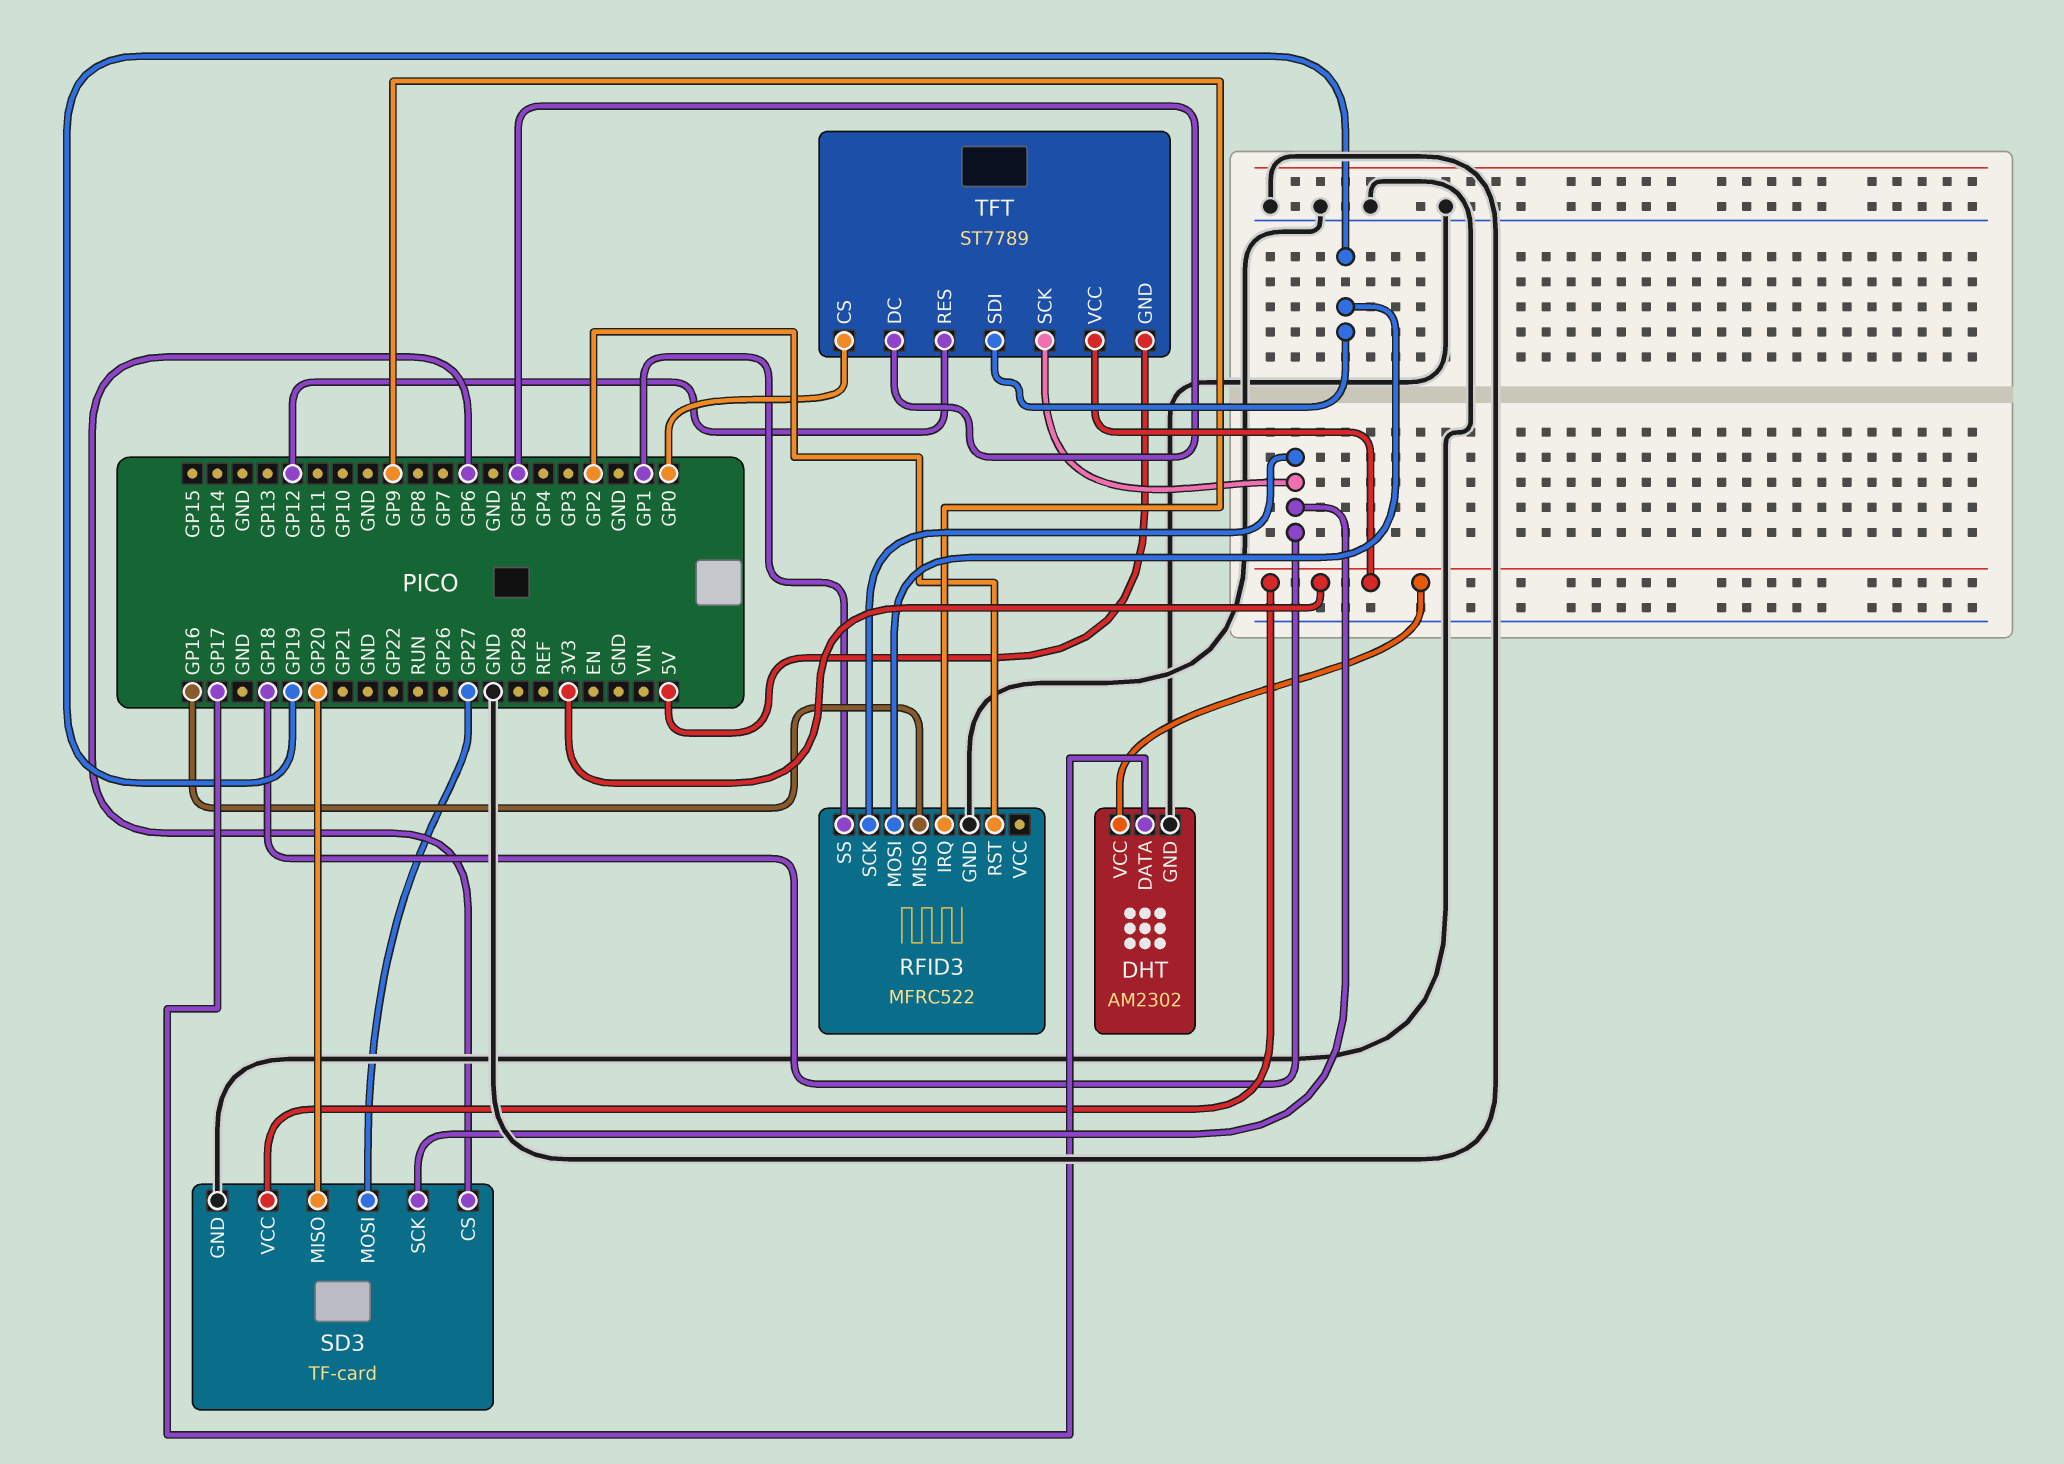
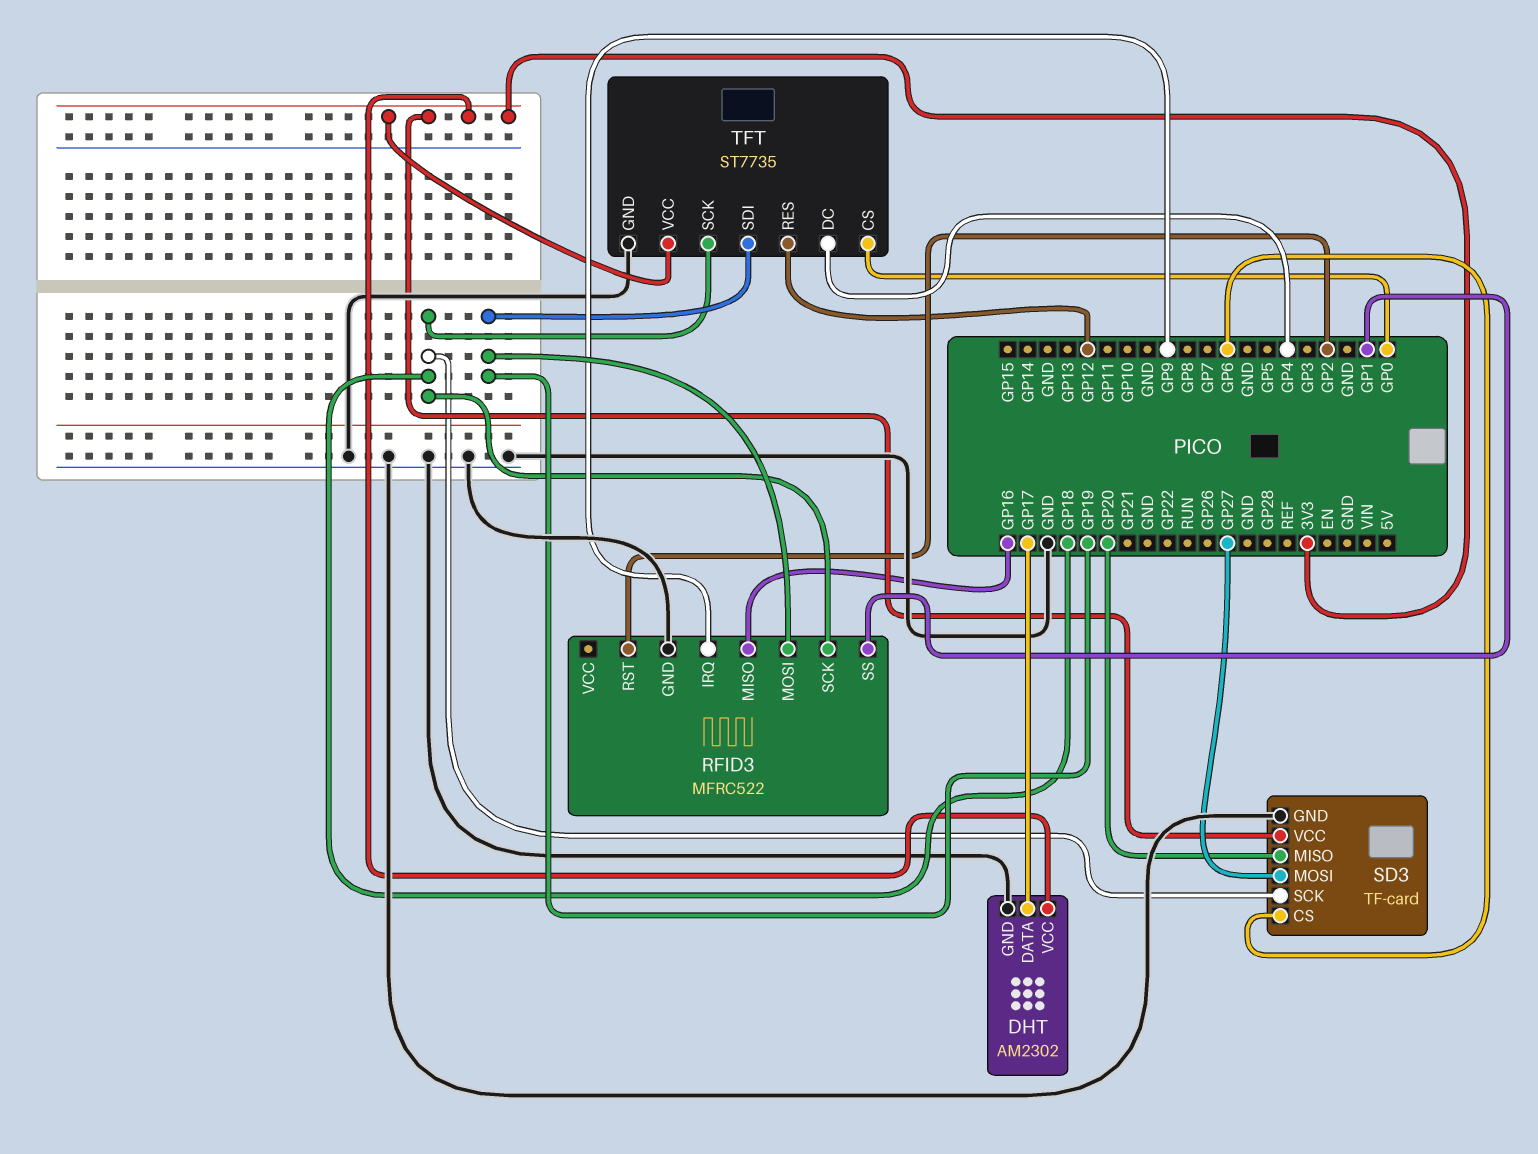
TFT: ST7789 -> ST7735
TFT pin DC: GP5 -> GP4
TFT pin GND: 5V -> GND

